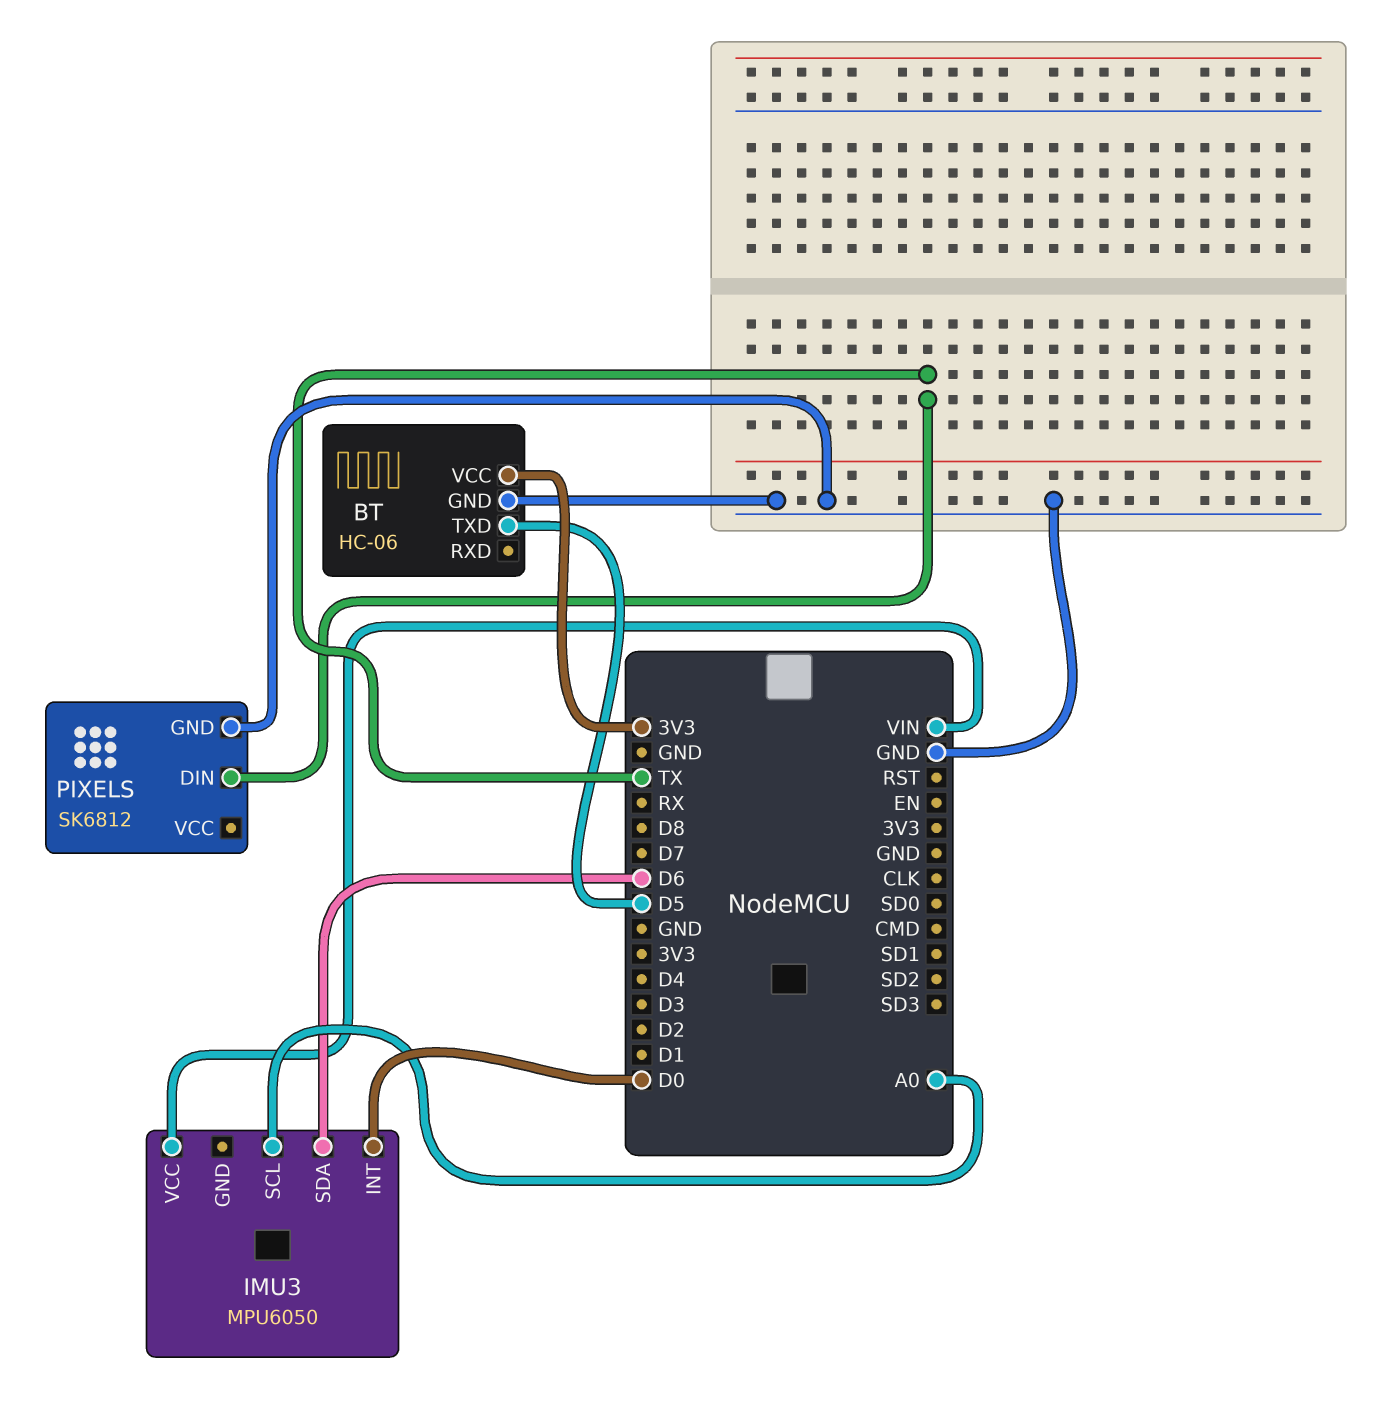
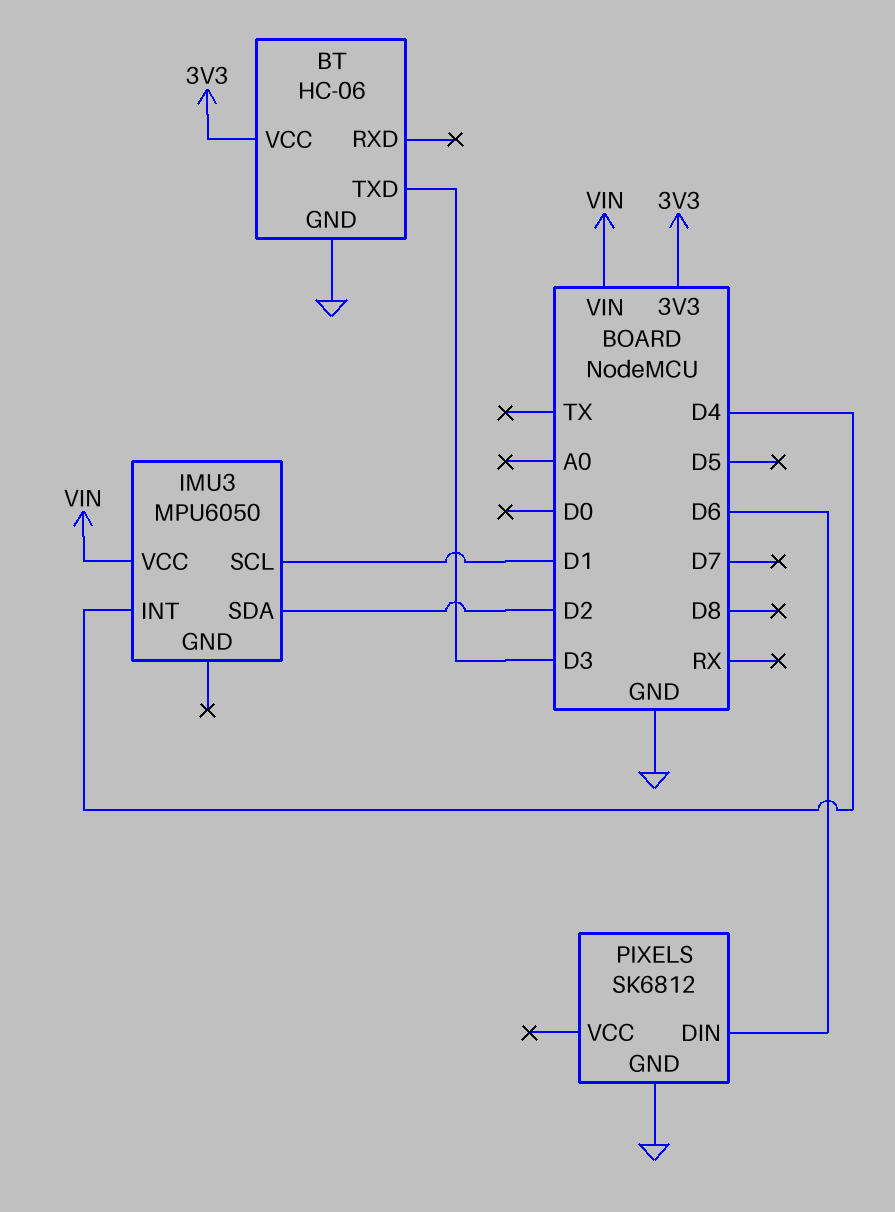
BT pin TXD: D5 -> D3
IMU3 pin INT: D0 -> D4
IMU3 pin SCL: A0 -> D1
IMU3 pin SDA: D6 -> D2
PIXELS pin DIN: TX -> D6

